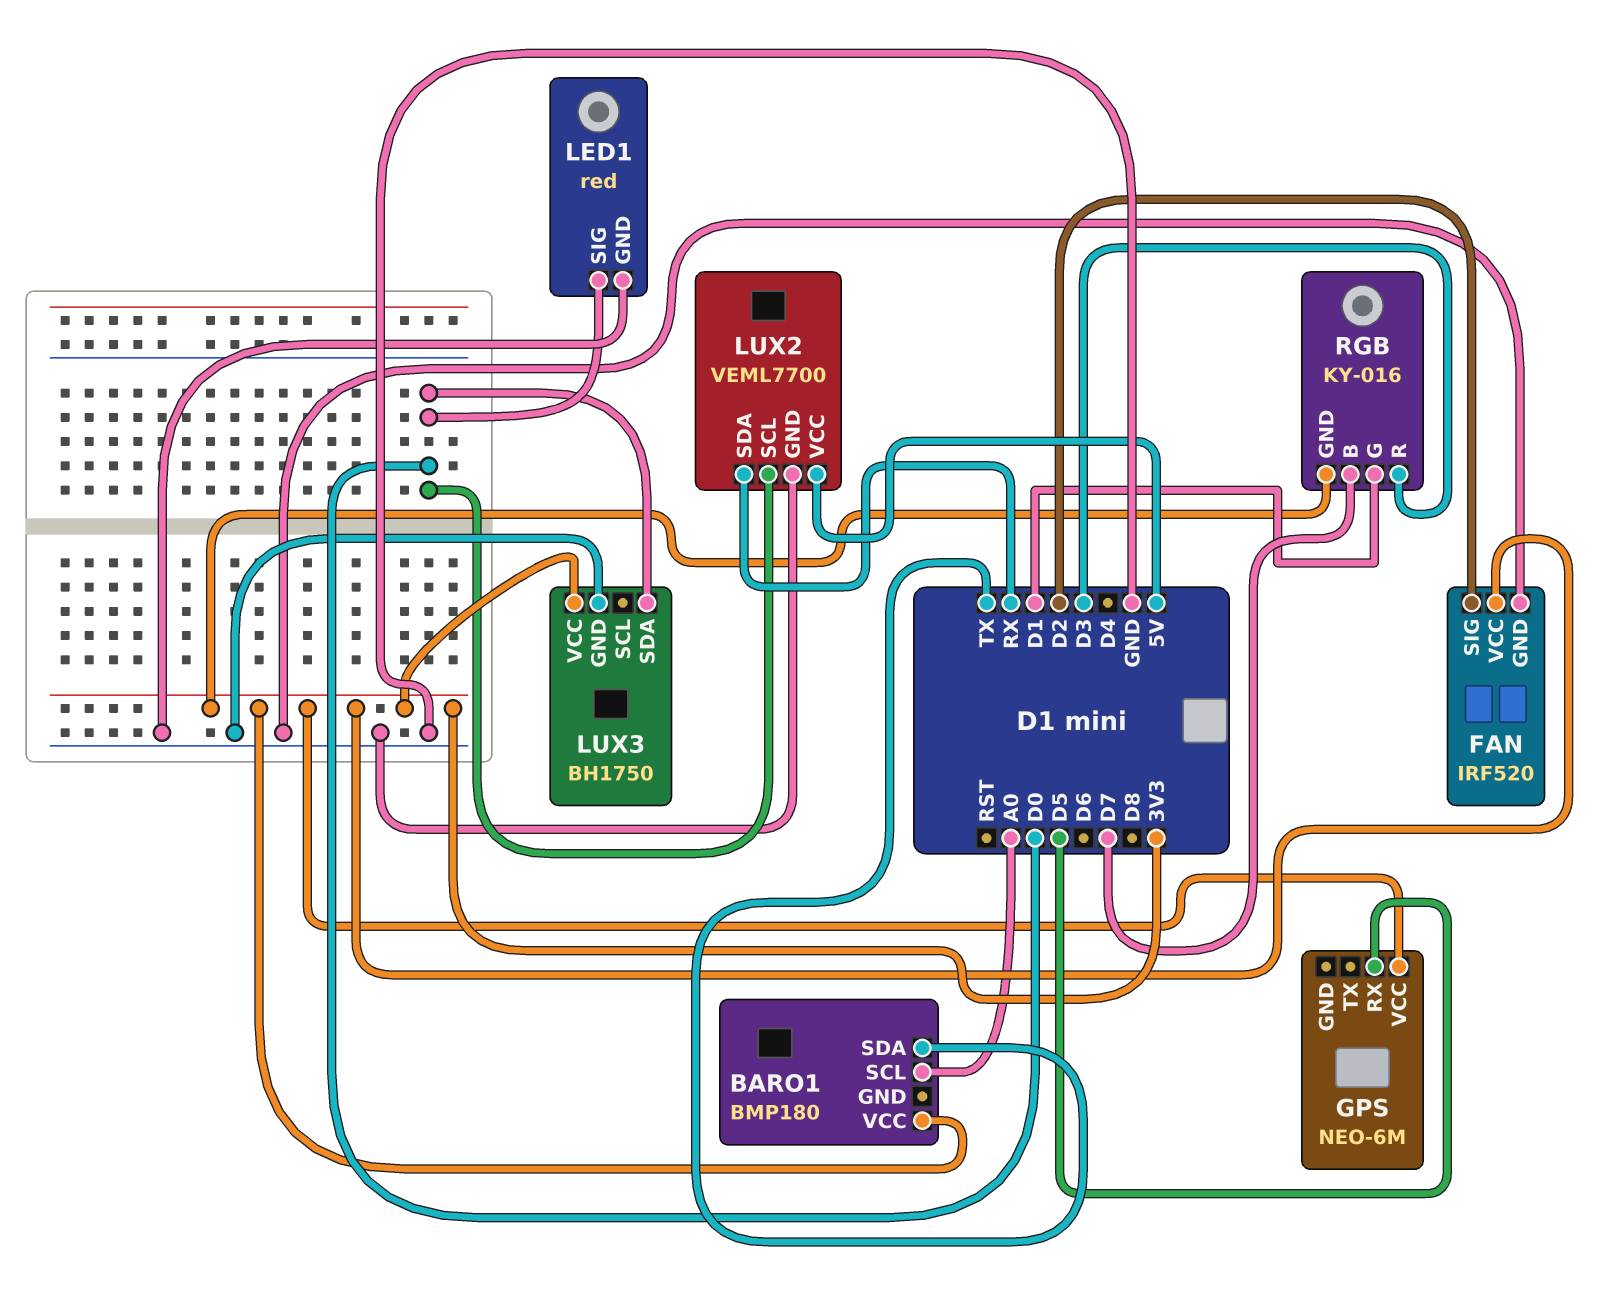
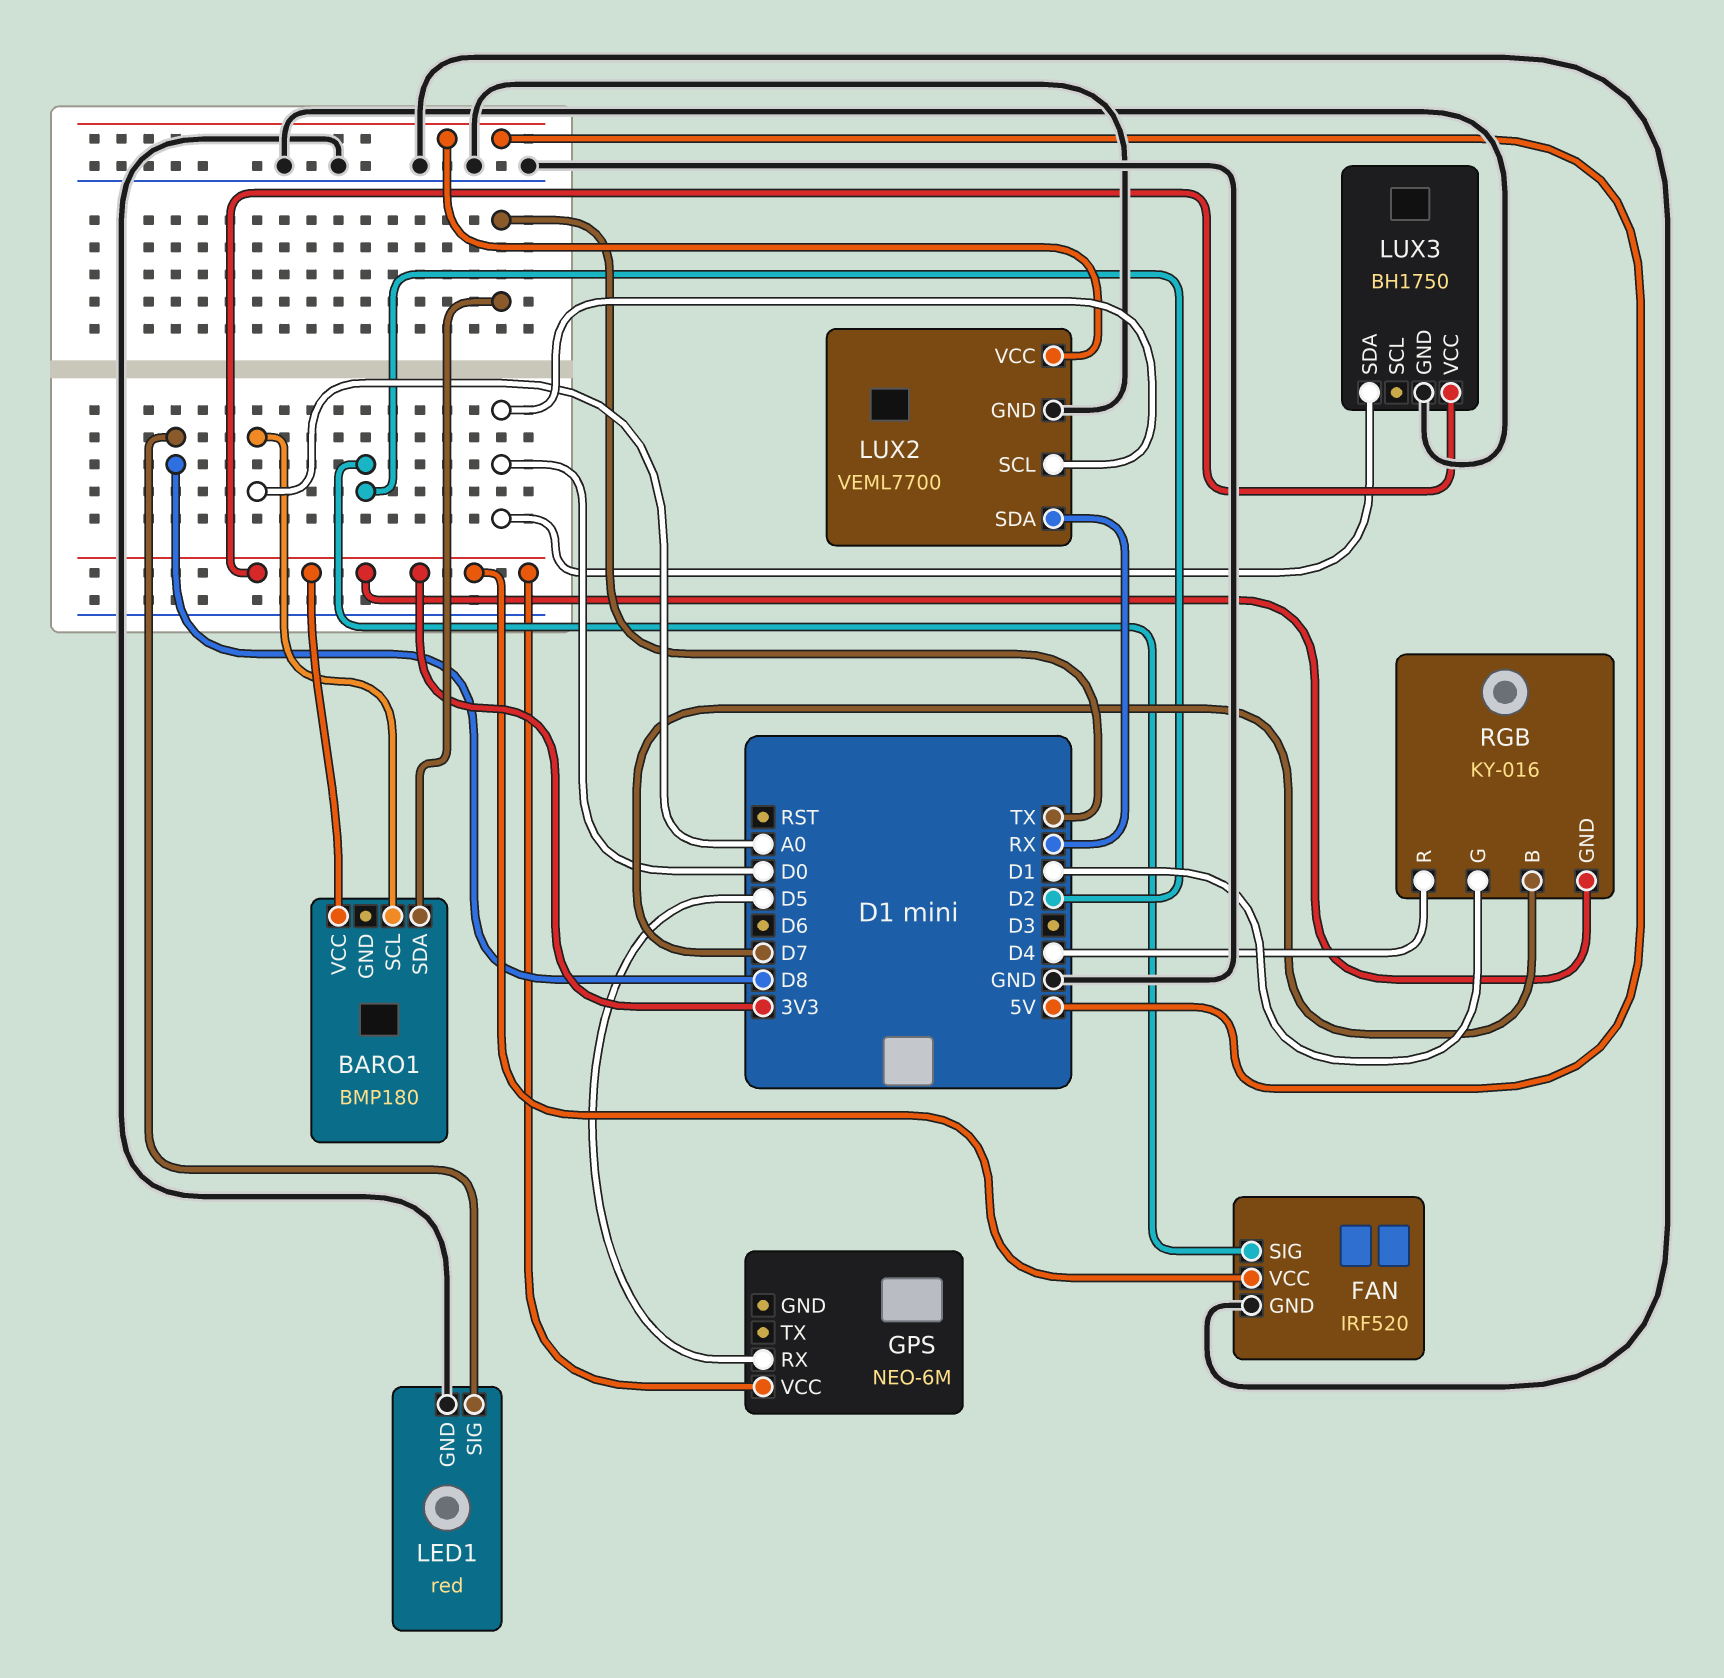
LED1 pin SIG: D0 -> D8
RGB pin R: D3 -> D4

